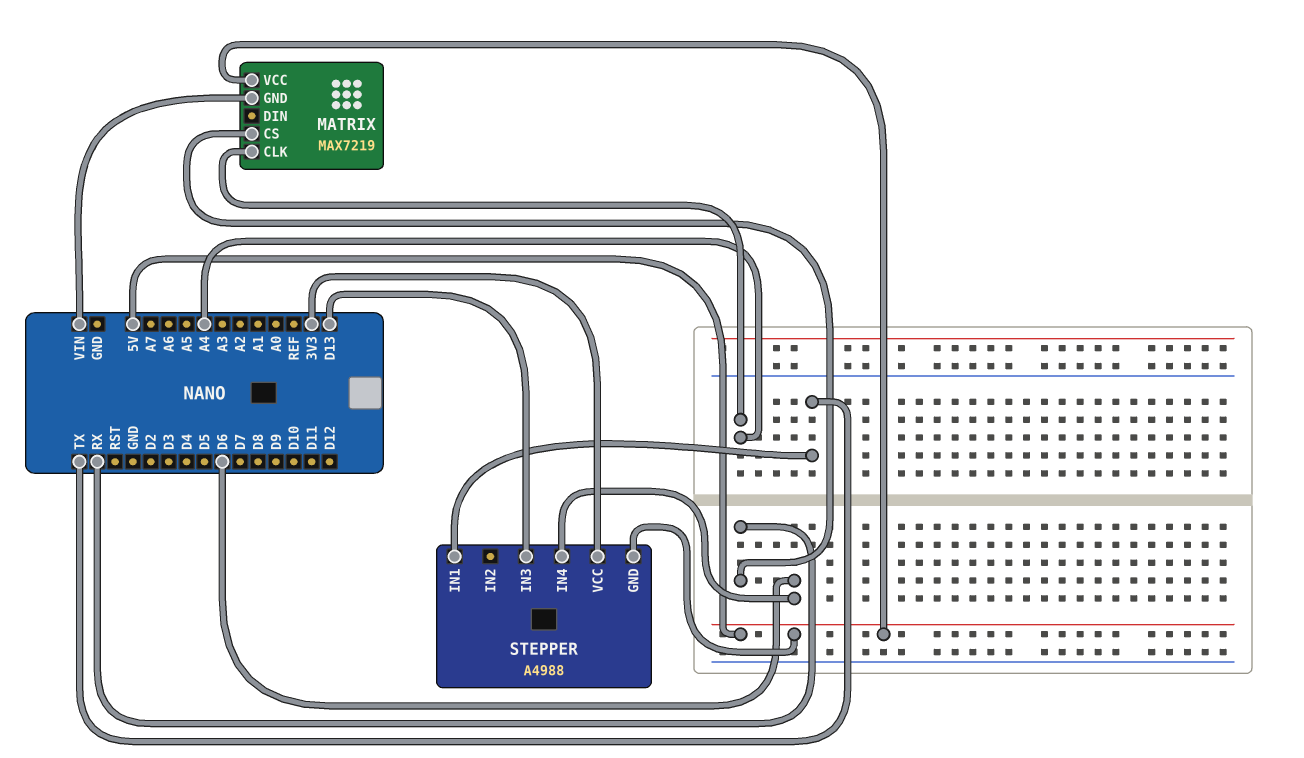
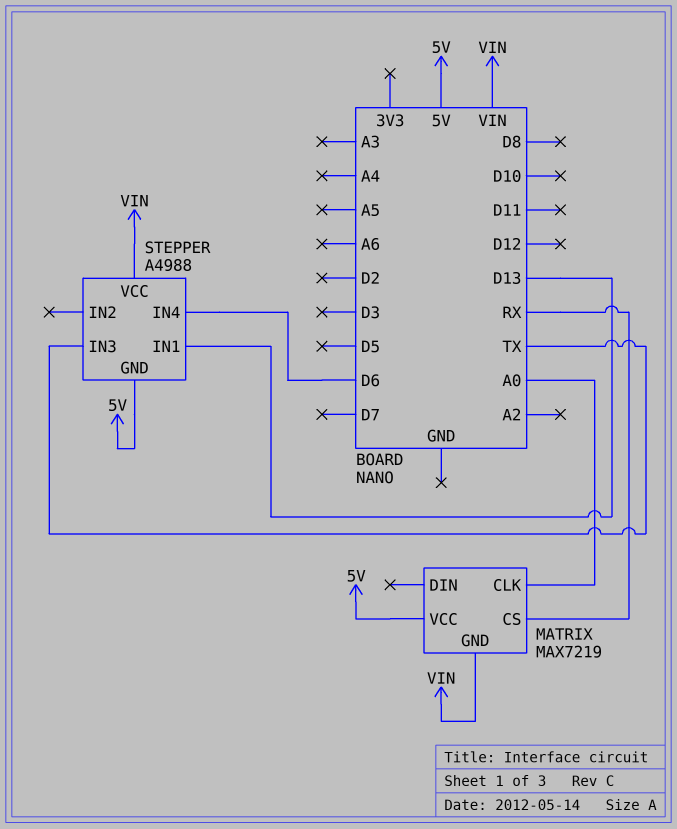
MATRIX pin CLK: A4 -> A0
STEPPER pin IN1: TX -> D13
STEPPER pin IN3: D13 -> TX
STEPPER pin VCC: 3V3 -> VIN

